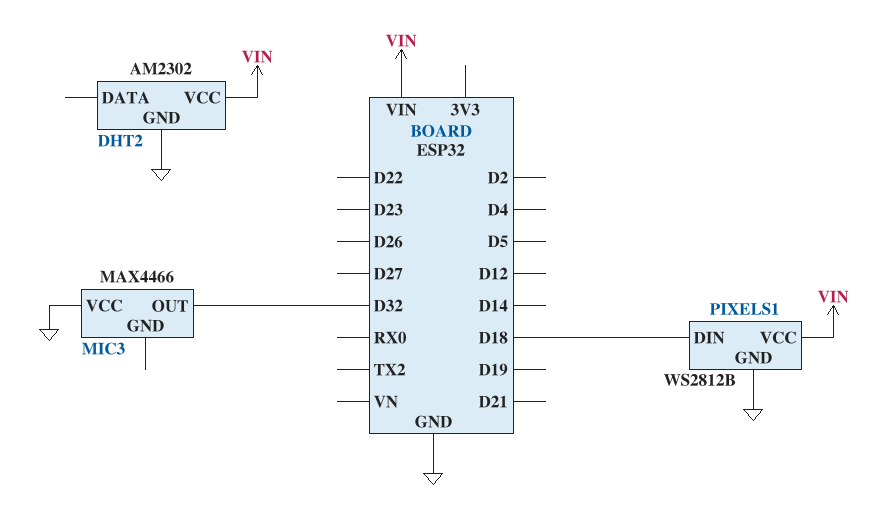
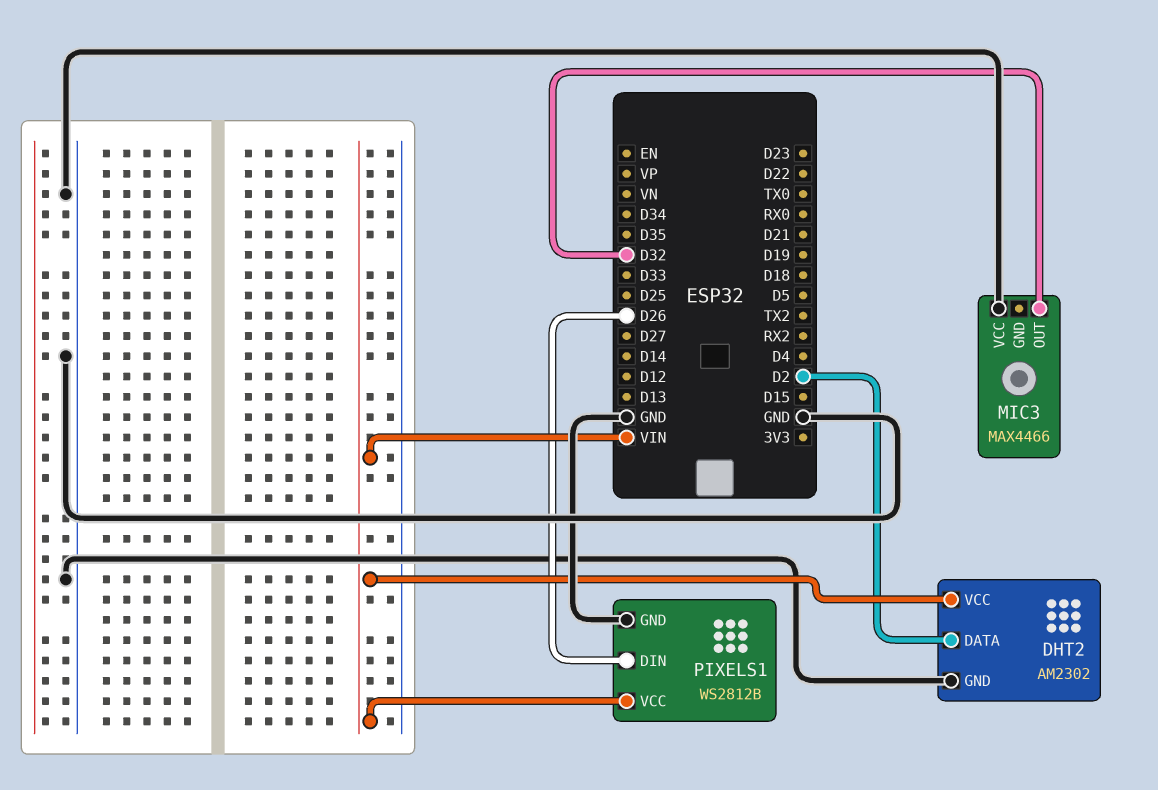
DHT2 pin DATA: none -> D2
PIXELS1 pin DIN: D18 -> D26

